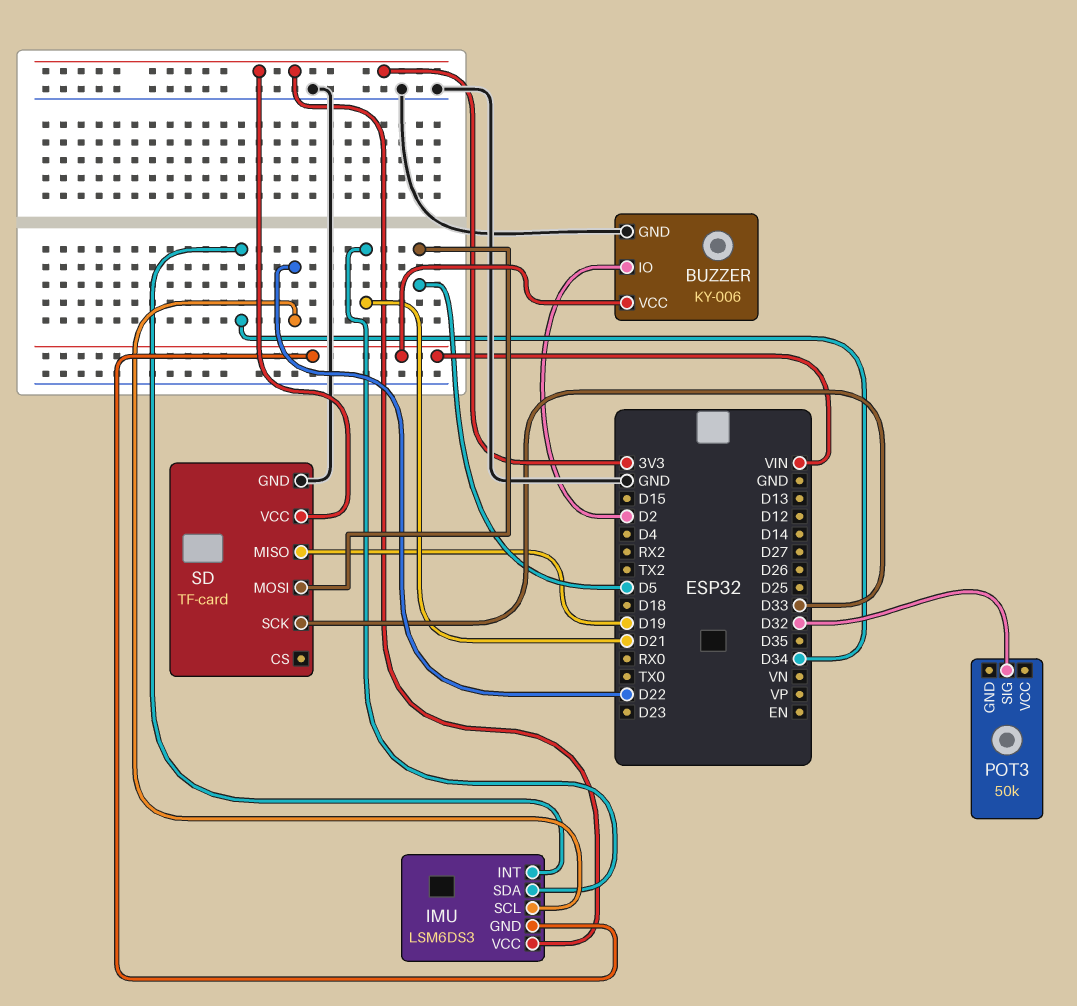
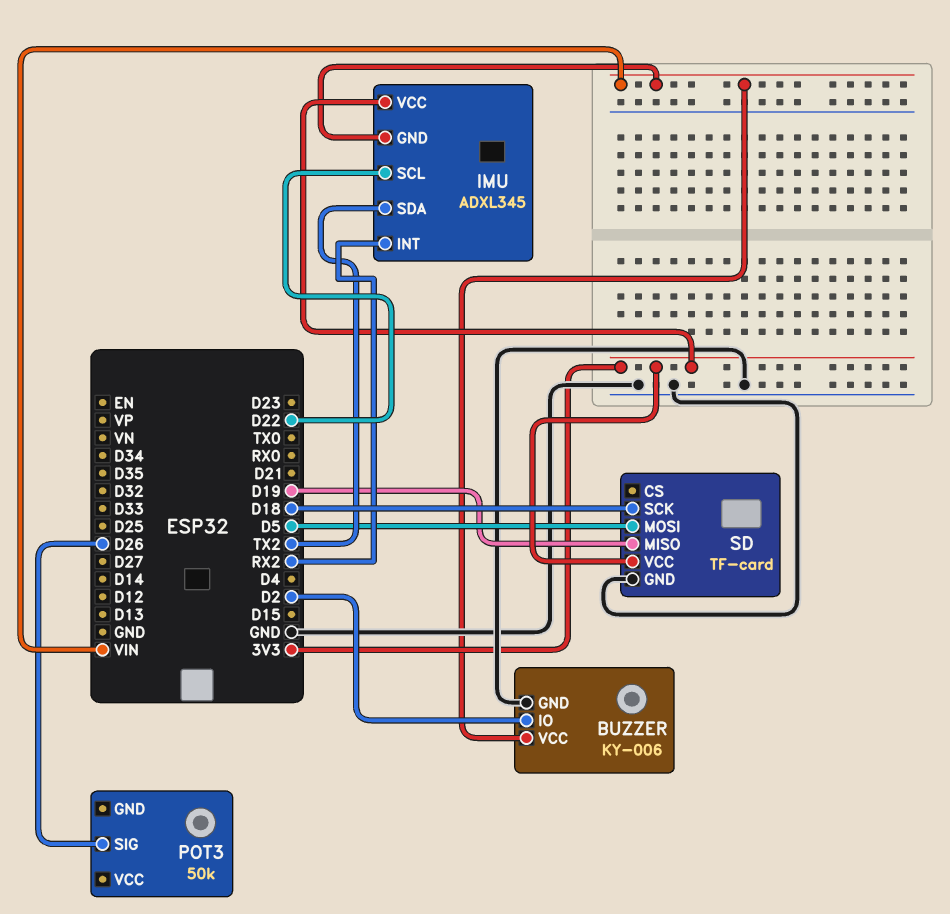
IMU: LSM6DS3 -> ADXL345
IMU pin INT: D34 -> RX2
IMU pin SDA: D21 -> TX2
POT3 pin SIG: D32 -> D26
SD pin SCK: D33 -> D18

